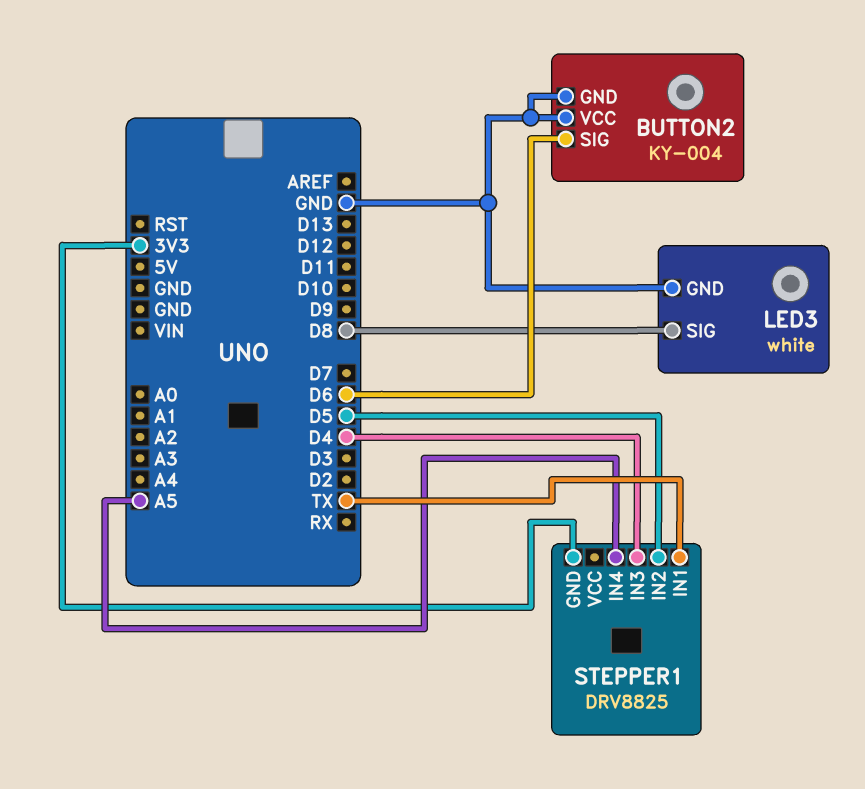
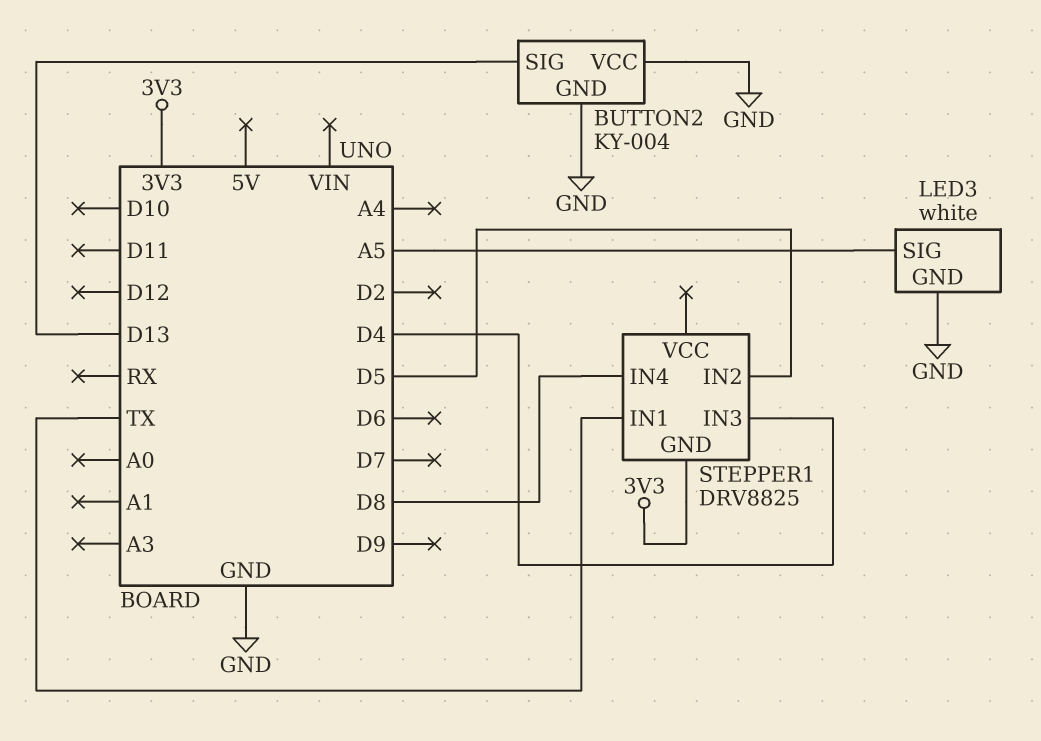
BUTTON2 pin SIG: D6 -> D13
LED3 pin SIG: D8 -> A5
STEPPER1 pin IN4: A5 -> D8

